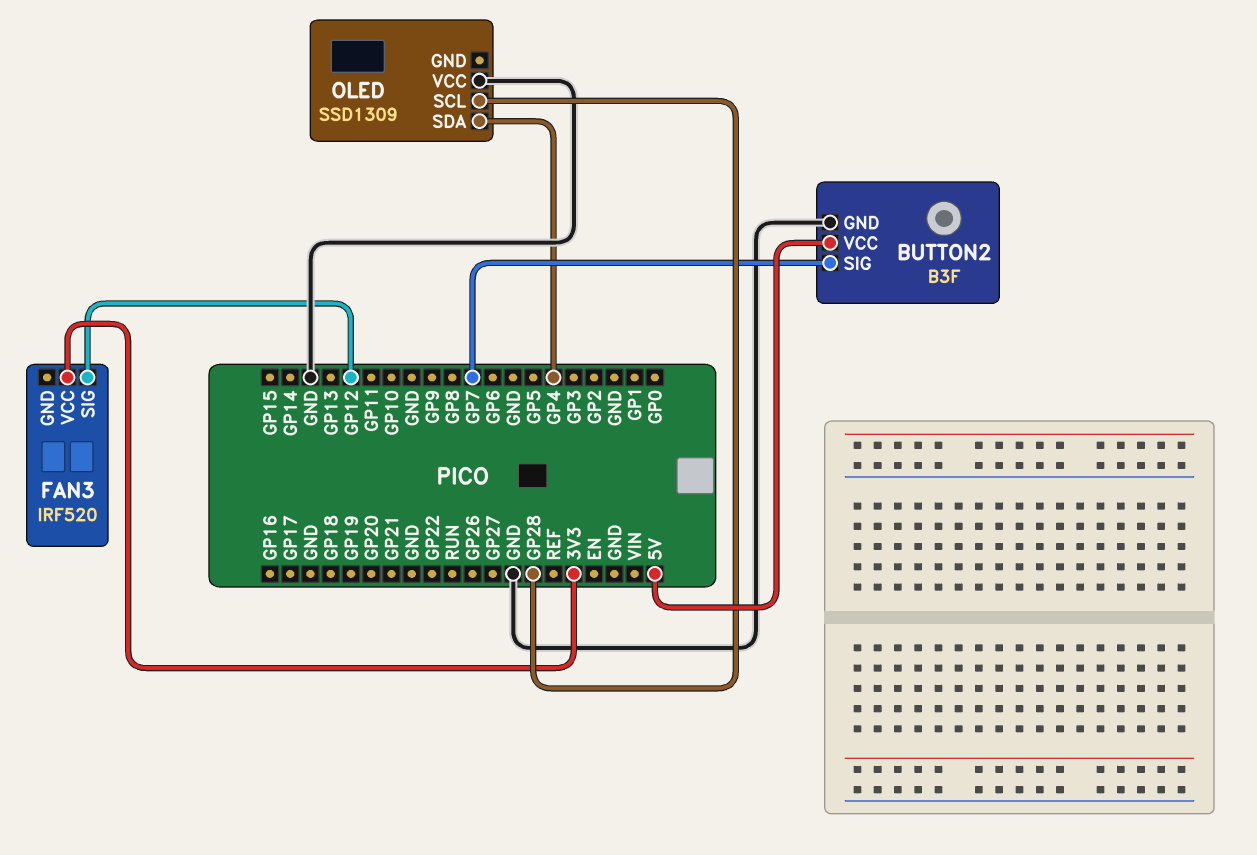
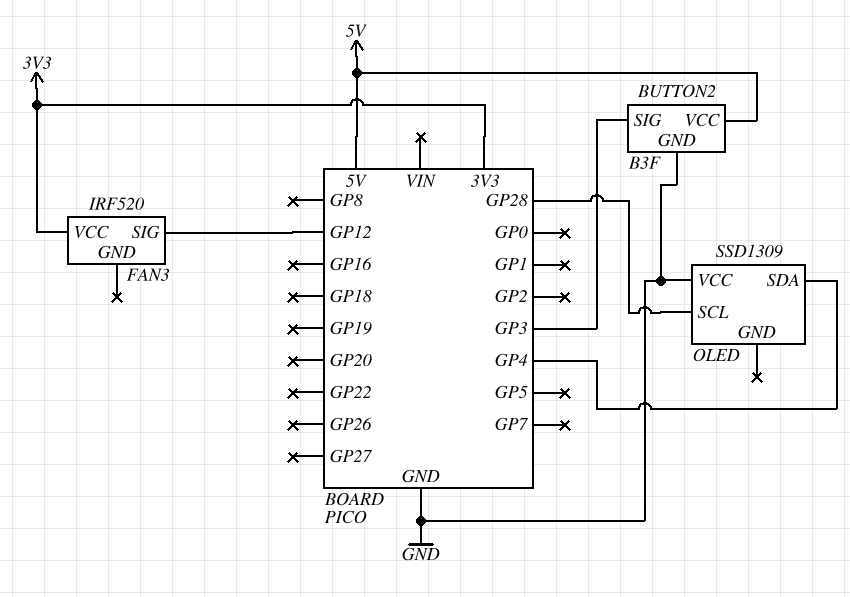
BUTTON2 pin SIG: GP7 -> GP3

